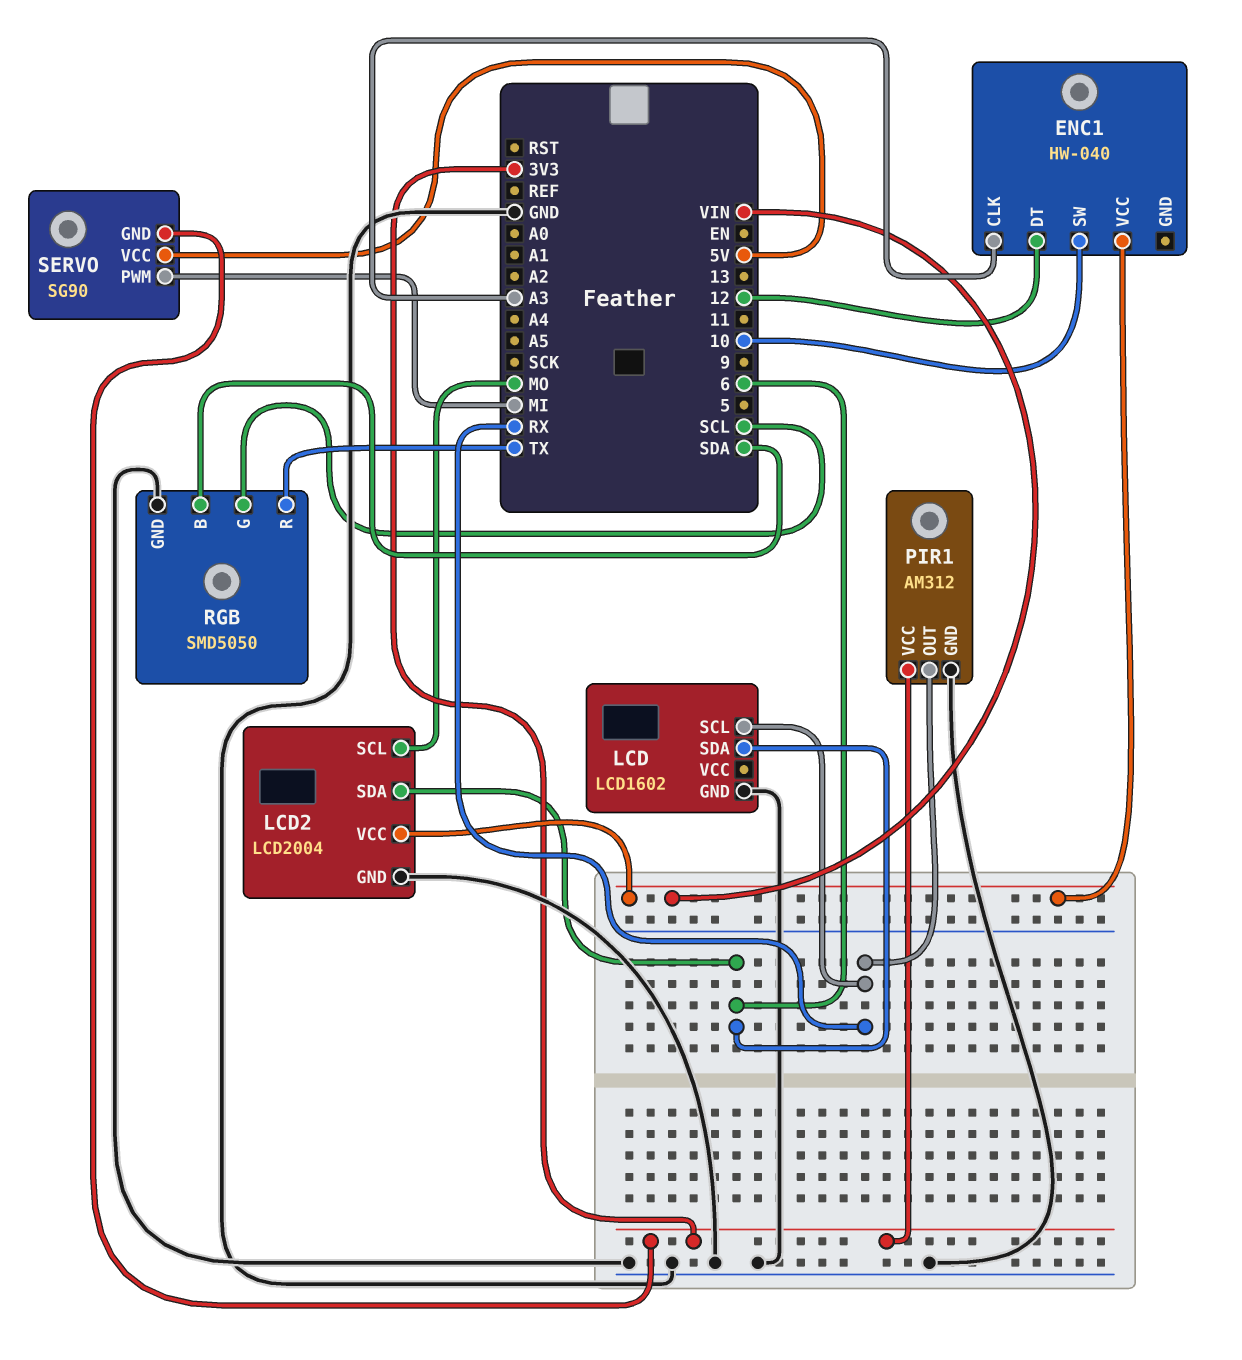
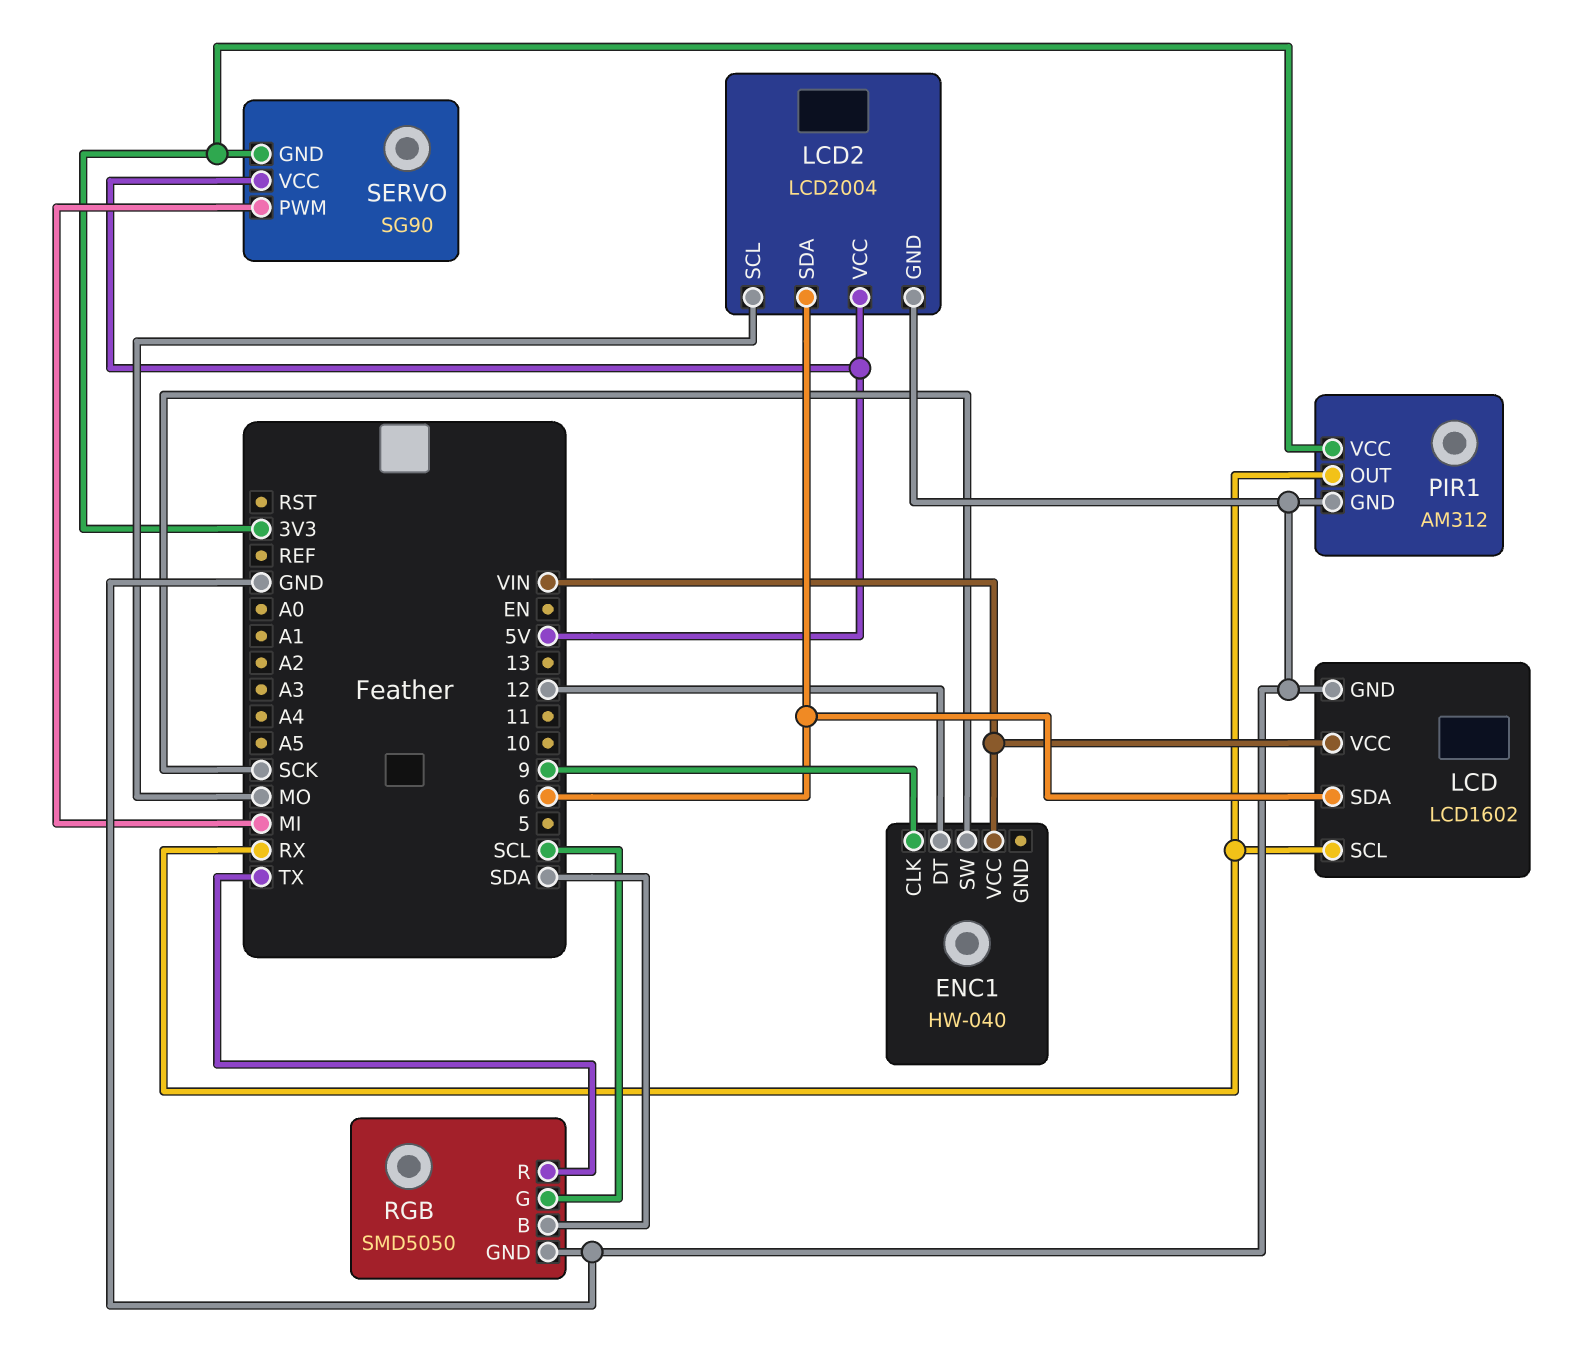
ENC1 pin CLK: A3 -> 9
ENC1 pin SW: 10 -> SCK
LCD pin VCC: none -> VIN
LCD2 pin VCC: VIN -> 5V

